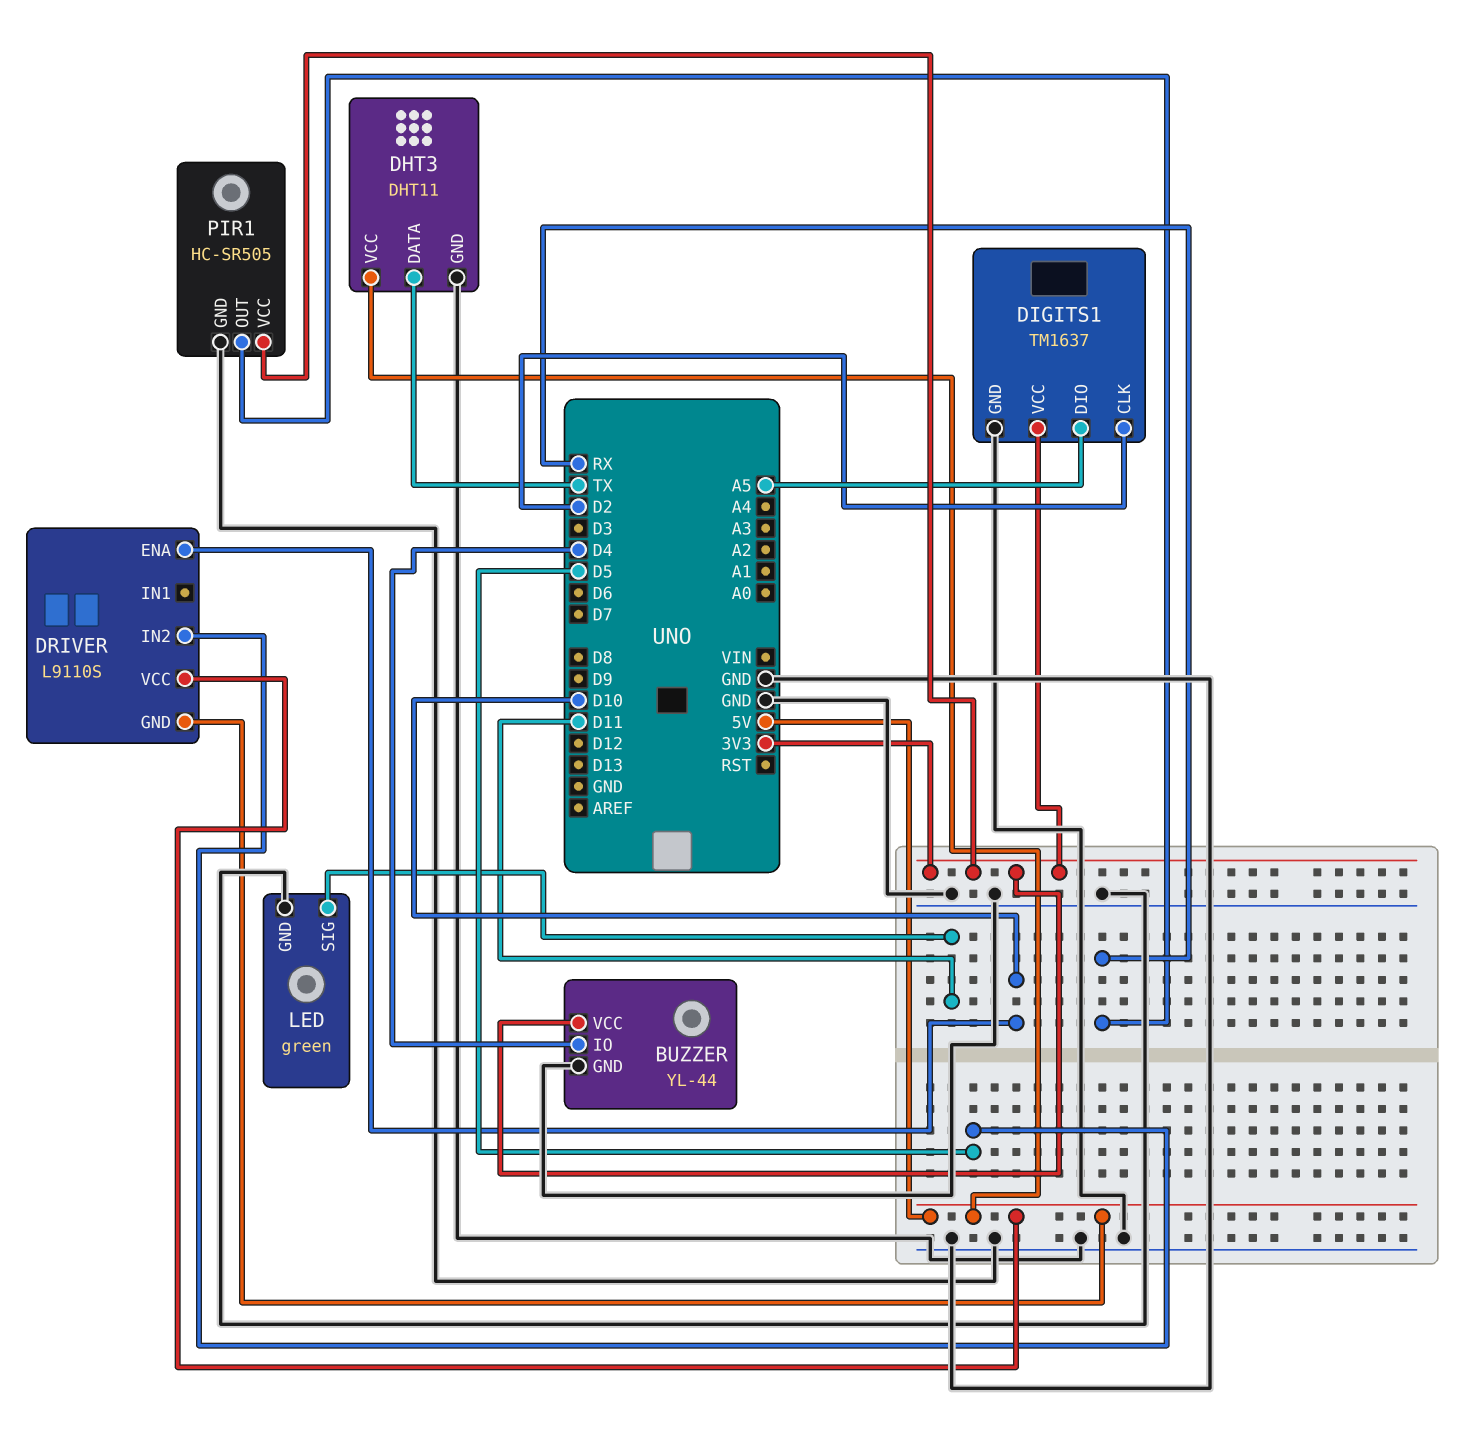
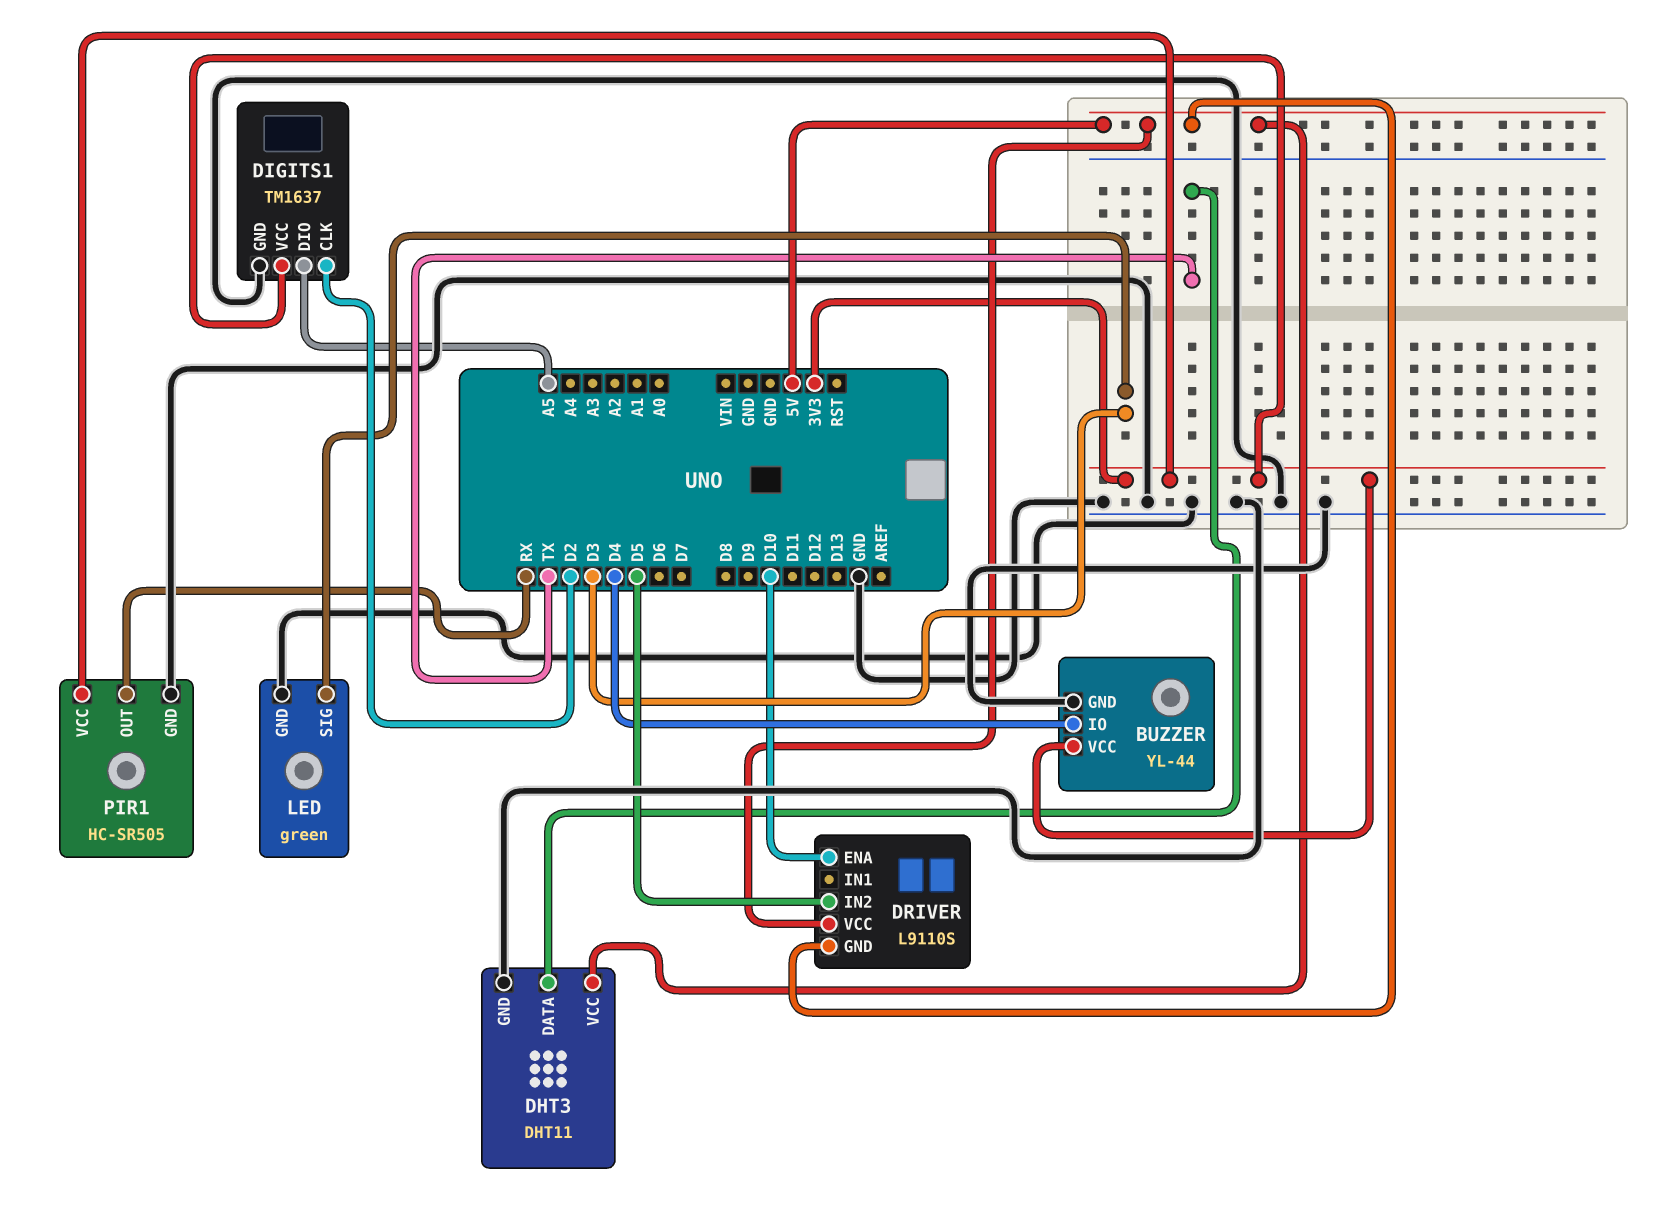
LED pin SIG: D11 -> D3

